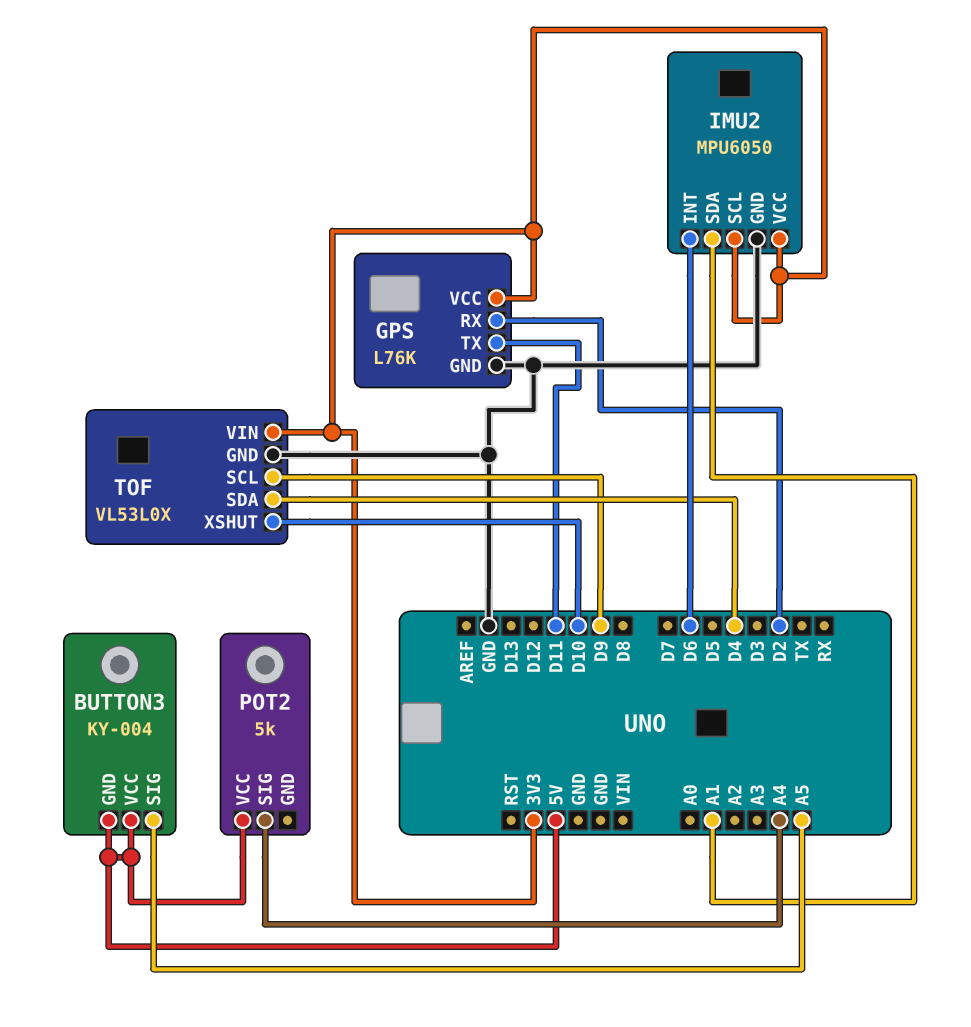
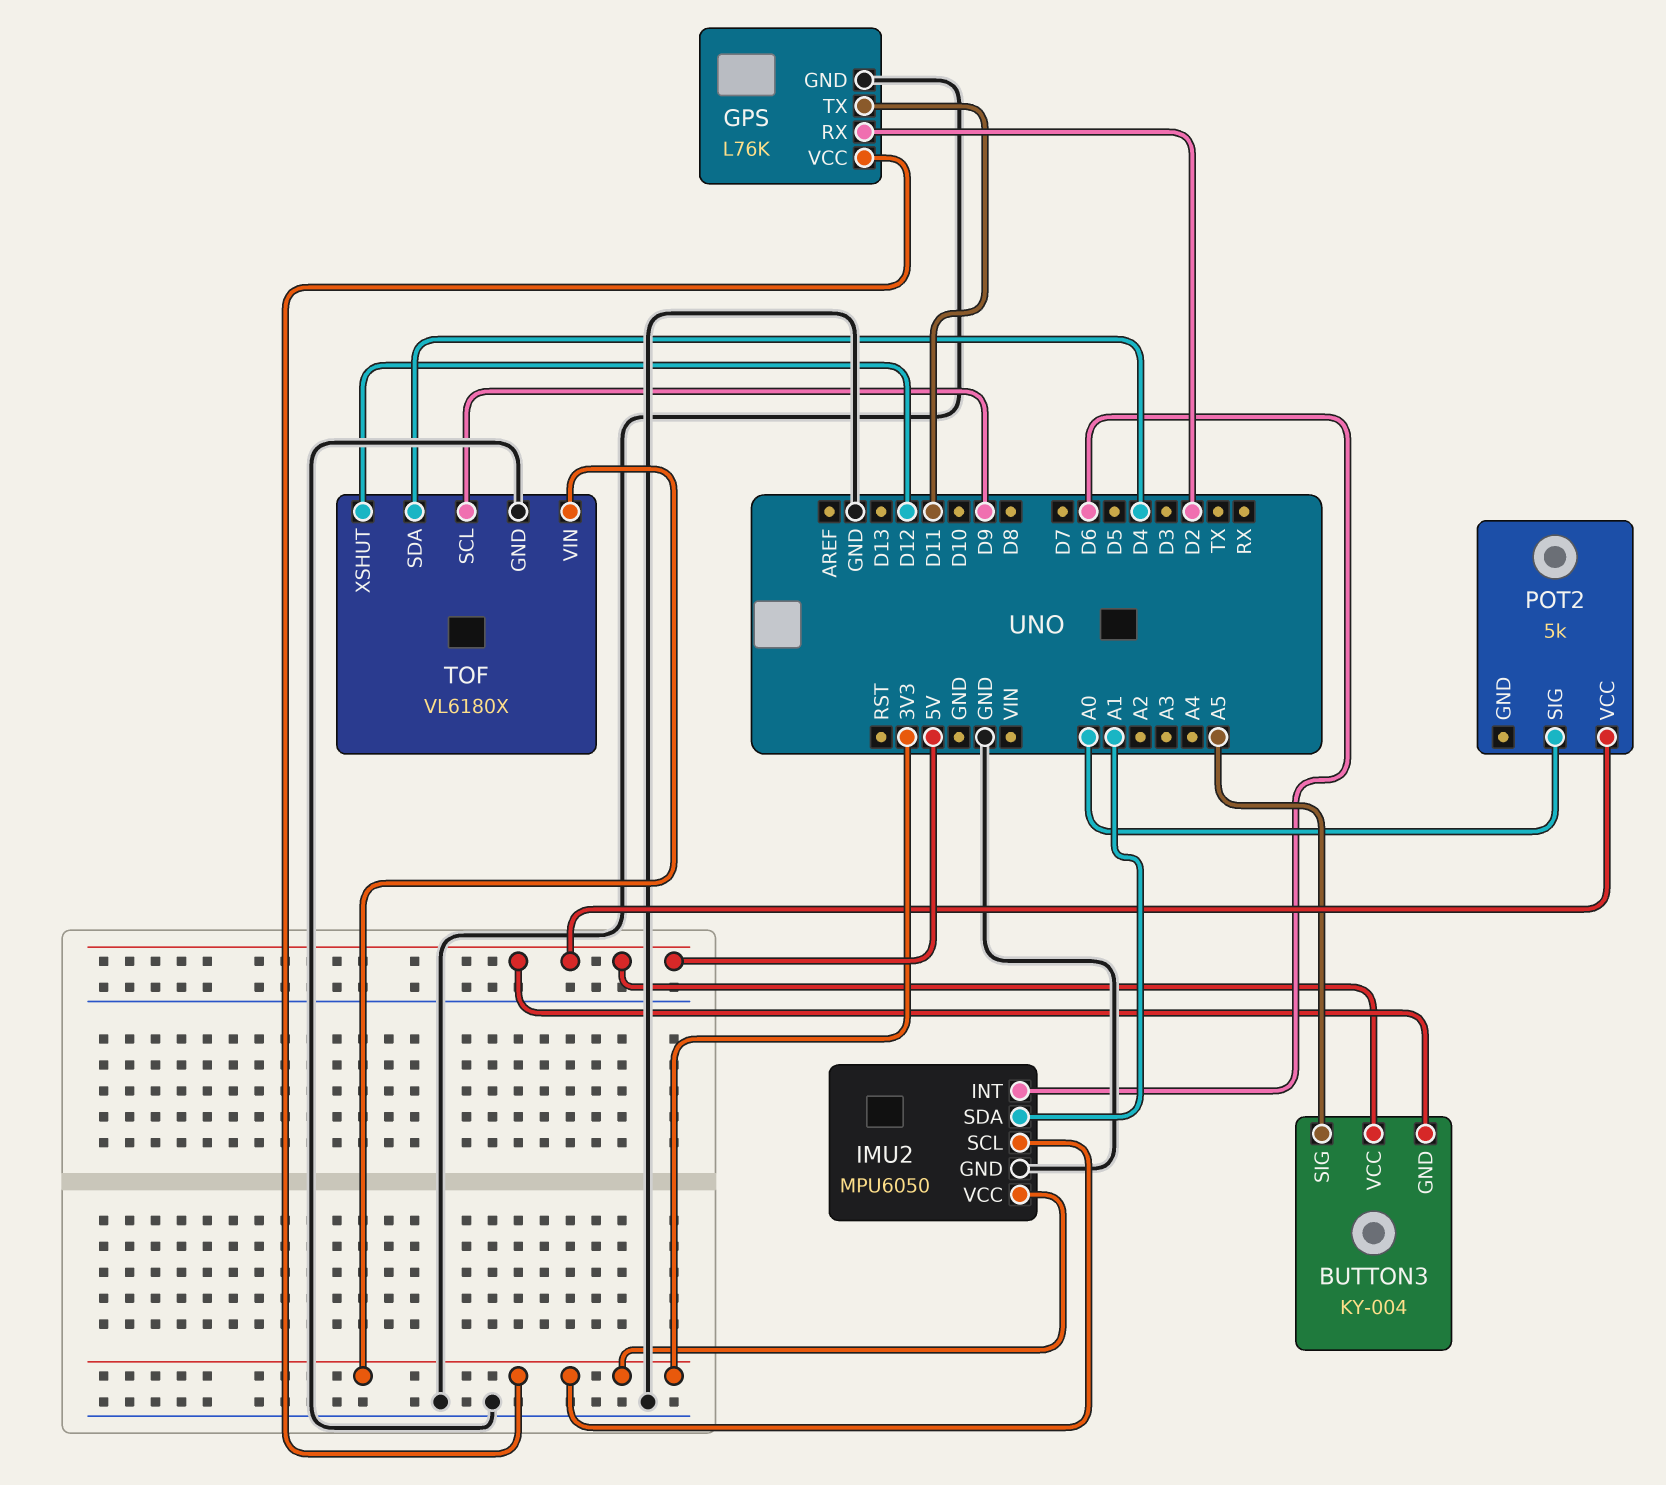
POT2 pin SIG: A4 -> A0
TOF: VL53L0X -> VL6180X
TOF pin XSHUT: D10 -> D12

